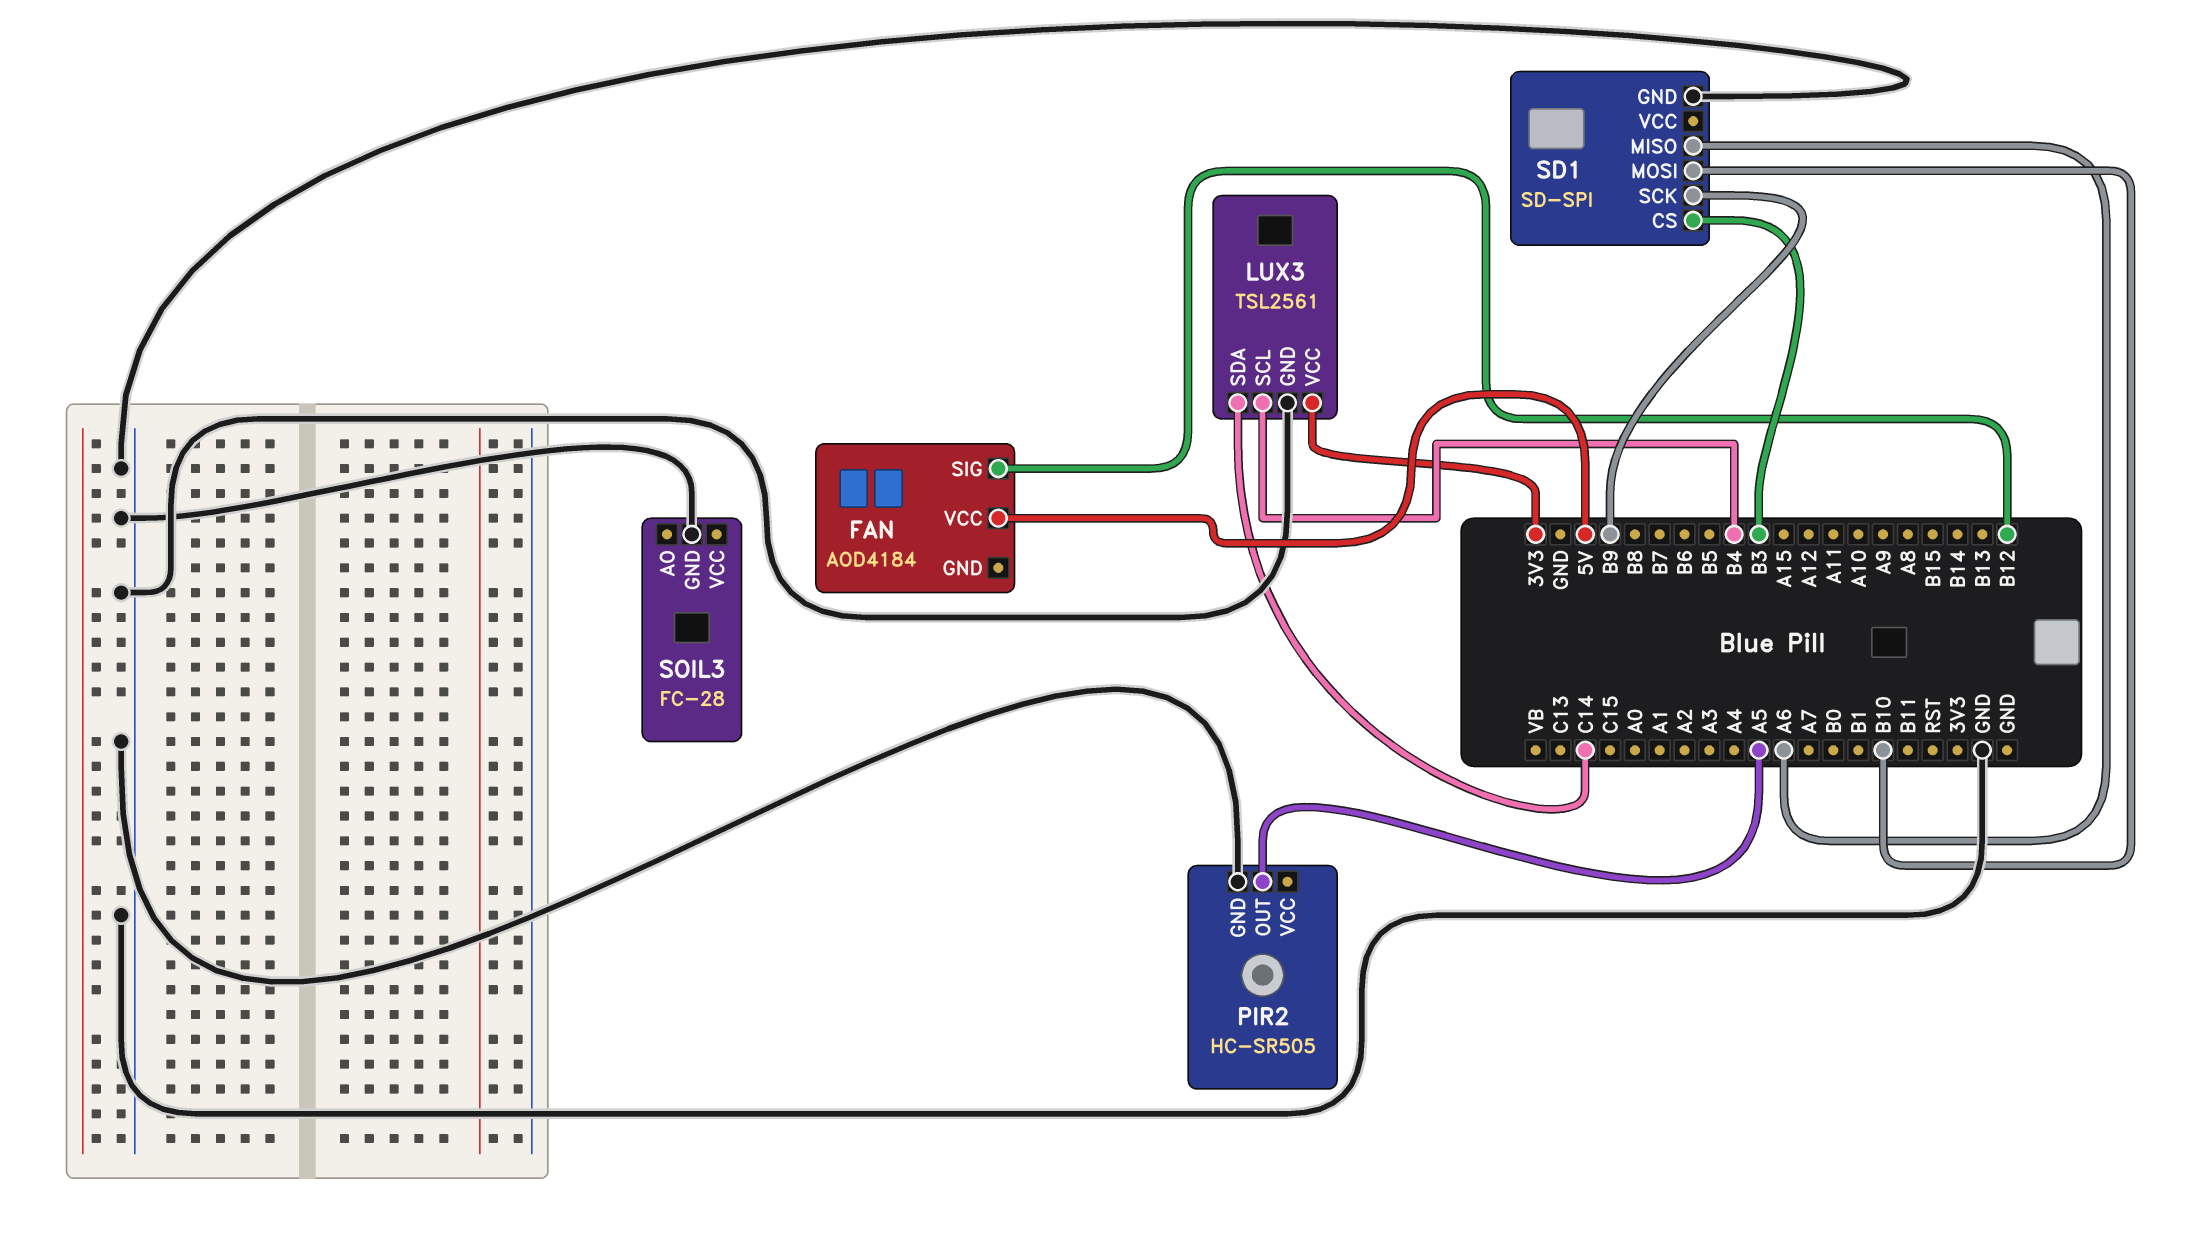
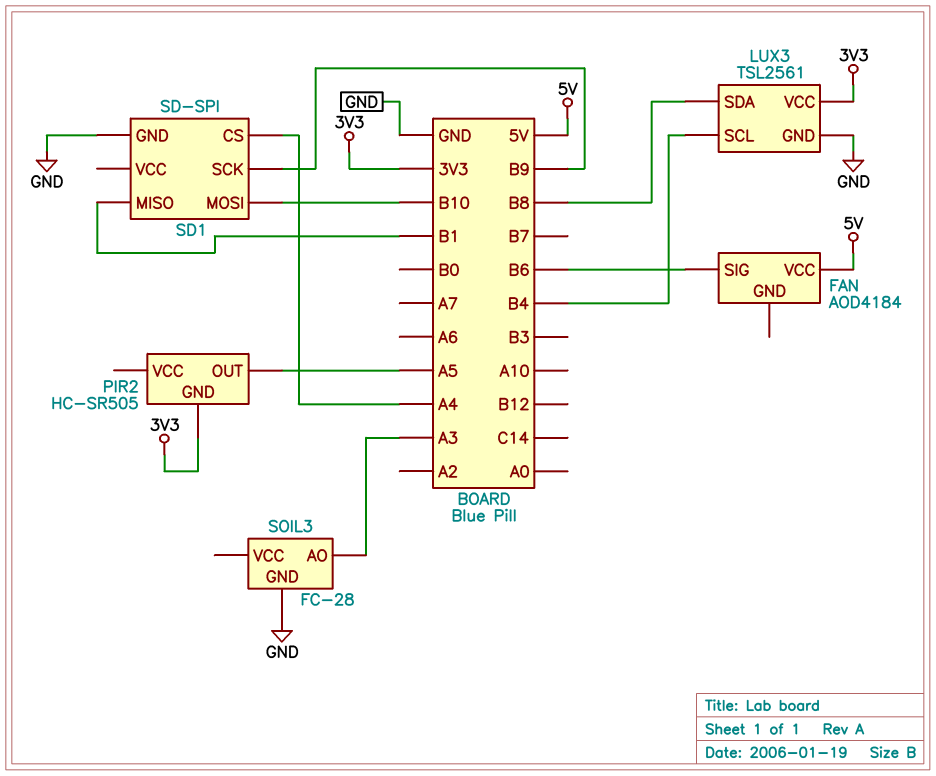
FAN pin SIG: B12 -> B6
LUX3 pin SDA: C14 -> B8
PIR2 pin GND: GND -> 3V3
SD1 pin CS: B3 -> A4
SD1 pin MISO: A6 -> B1
SOIL3 pin AO: none -> A3

